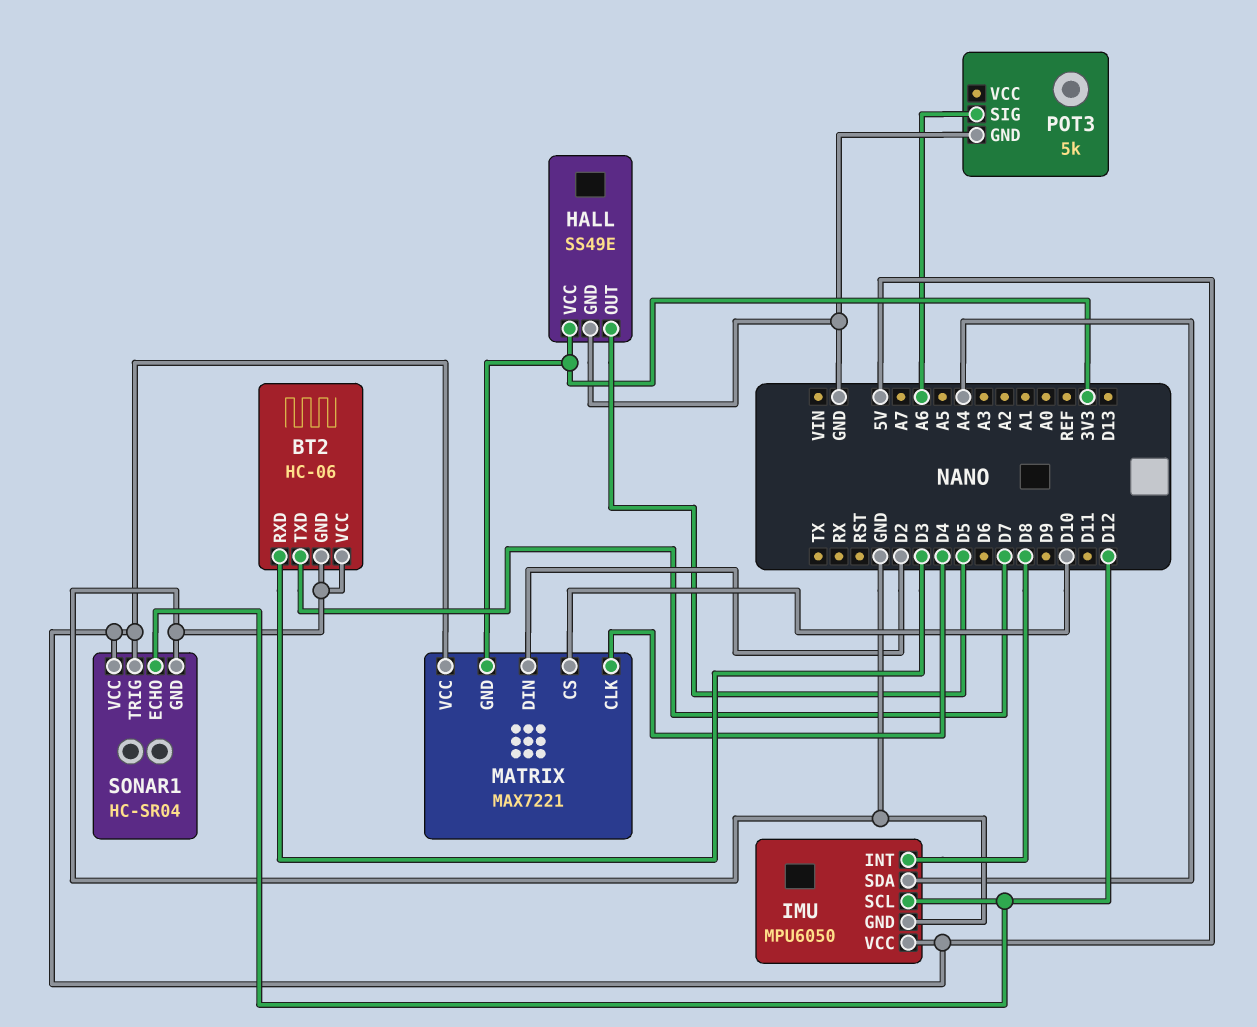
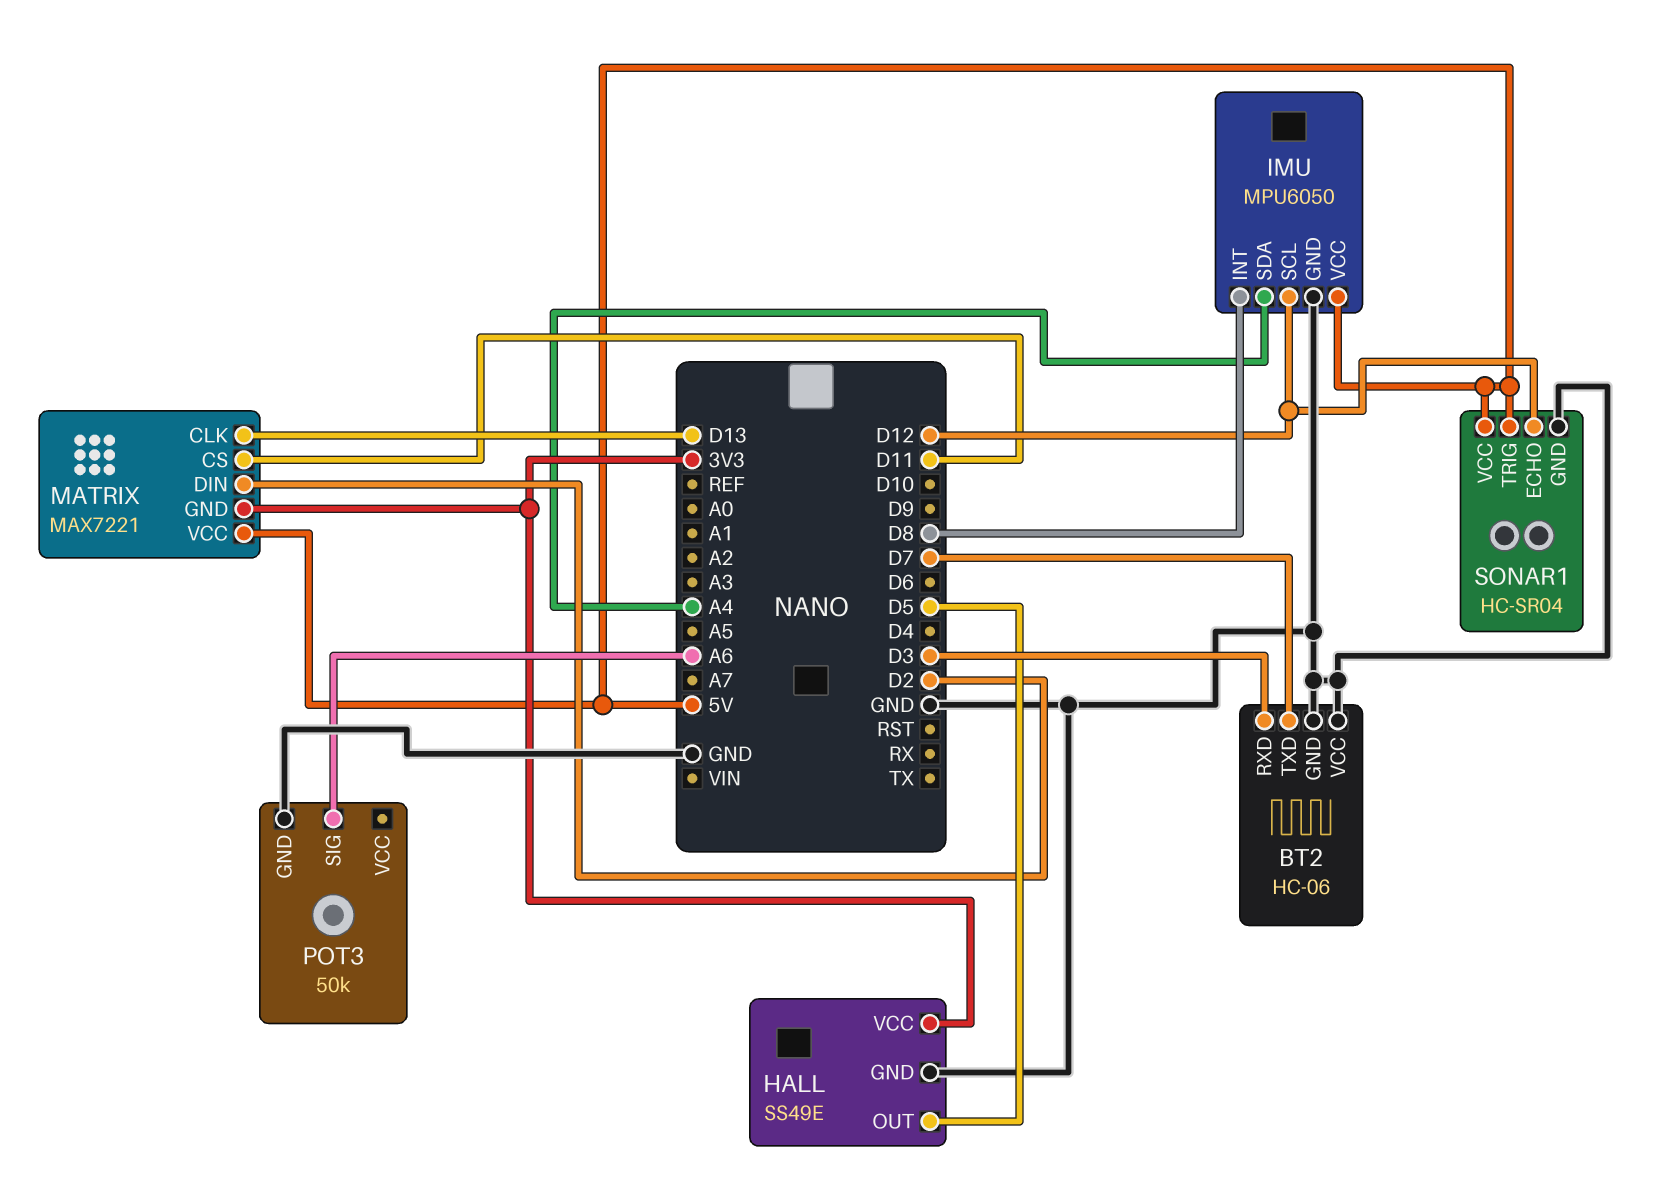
MATRIX pin CLK: D4 -> D13
MATRIX pin CS: D10 -> D11
POT3: 5k -> 50k

